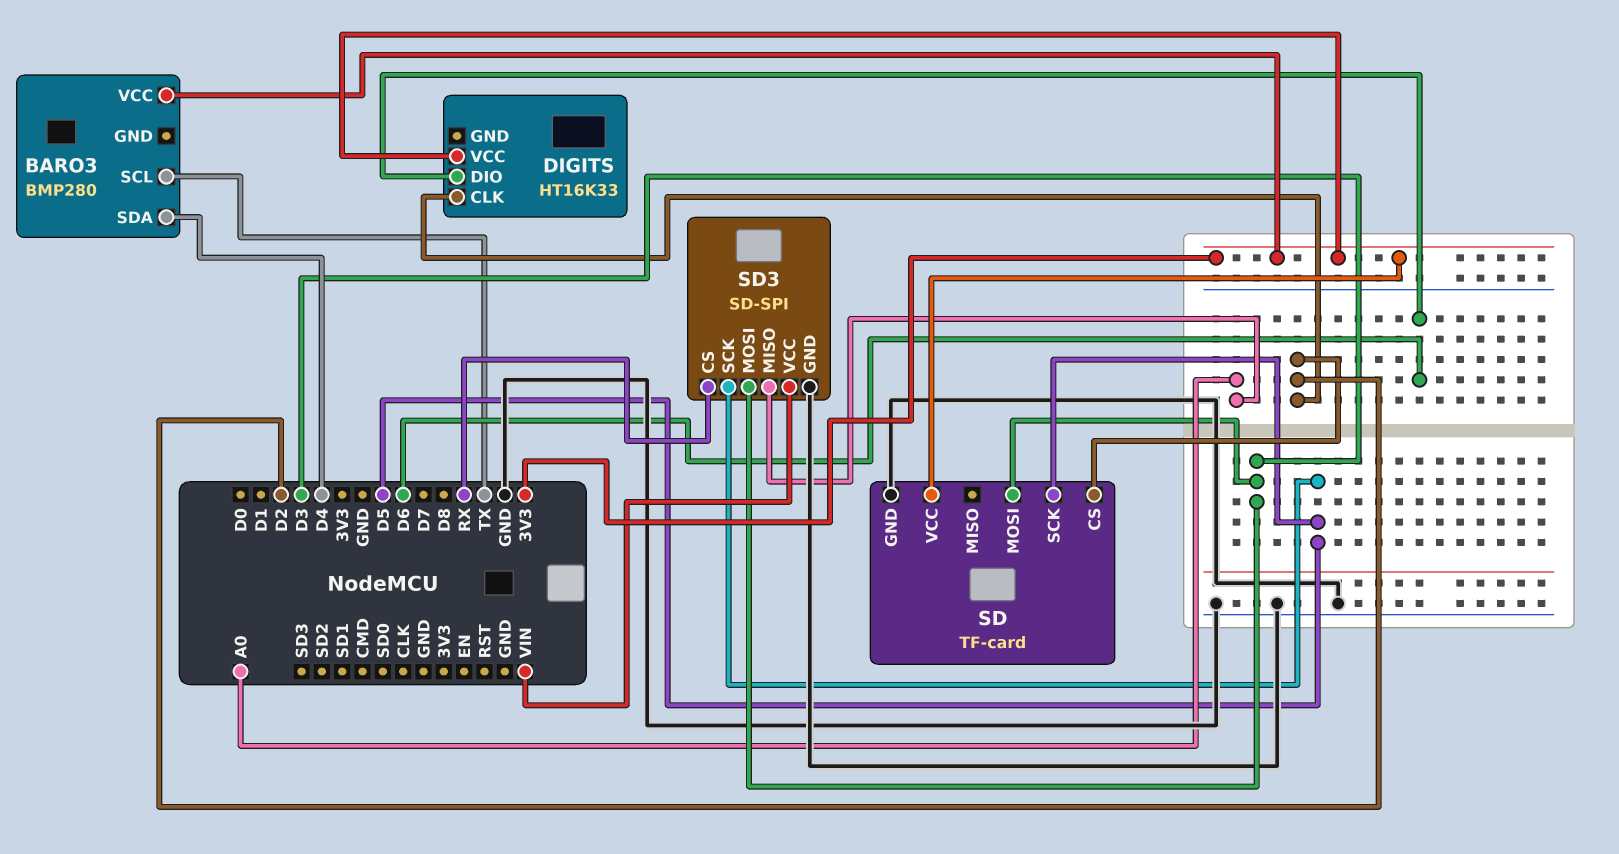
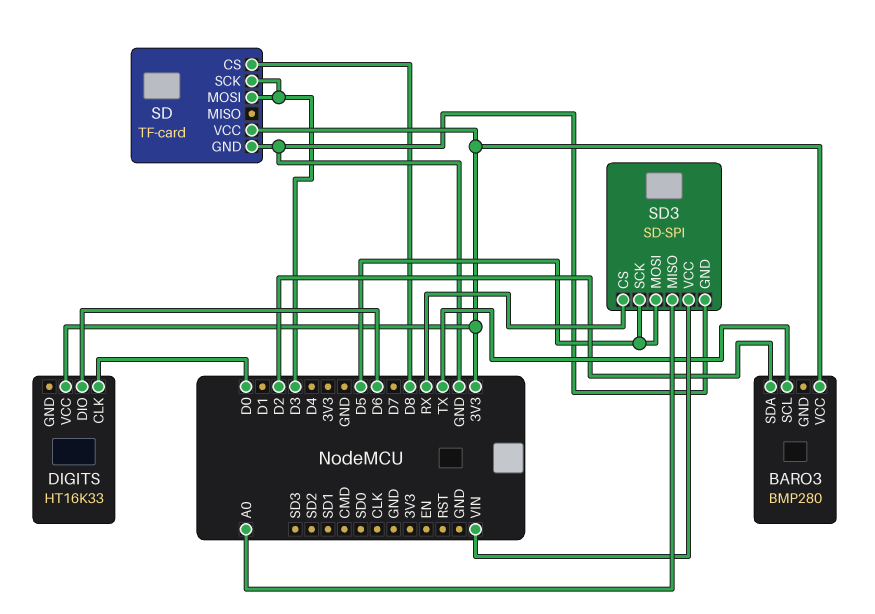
BARO3 pin SDA: D4 -> D2
DIGITS pin CLK: D2 -> D0
SD pin CS: D2 -> D8
SD pin SCK: D5 -> D3
SD3 pin MOSI: D3 -> D5

